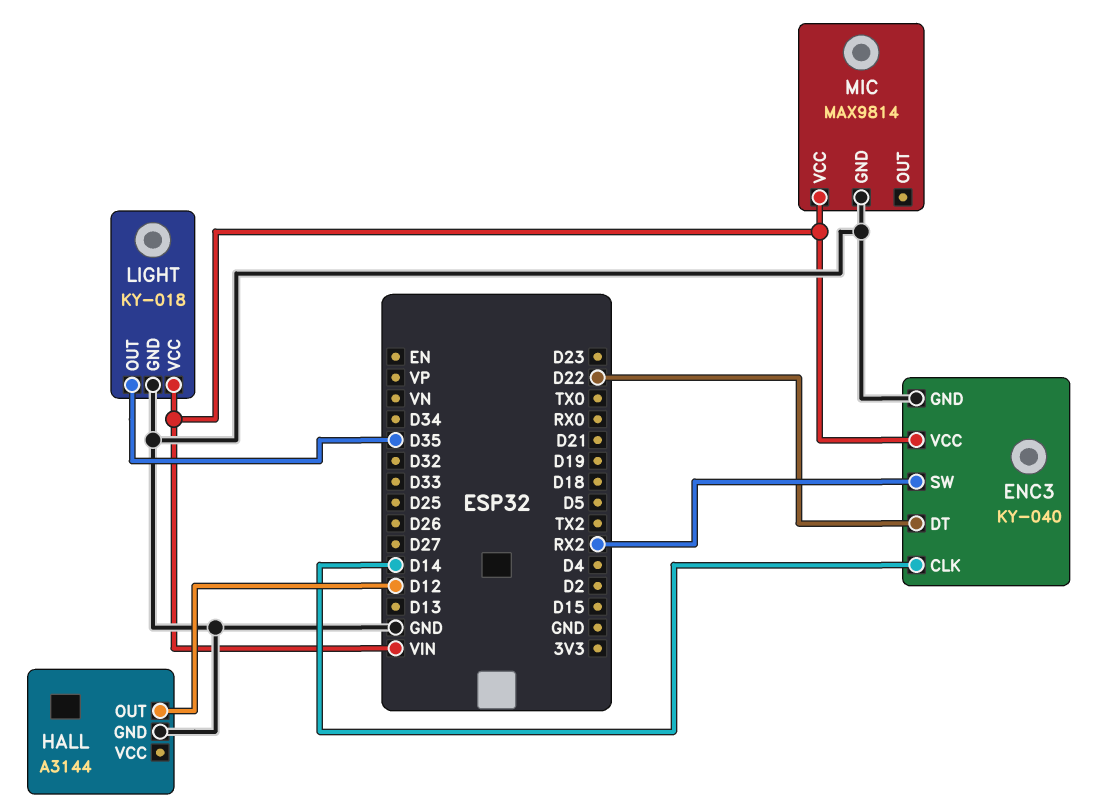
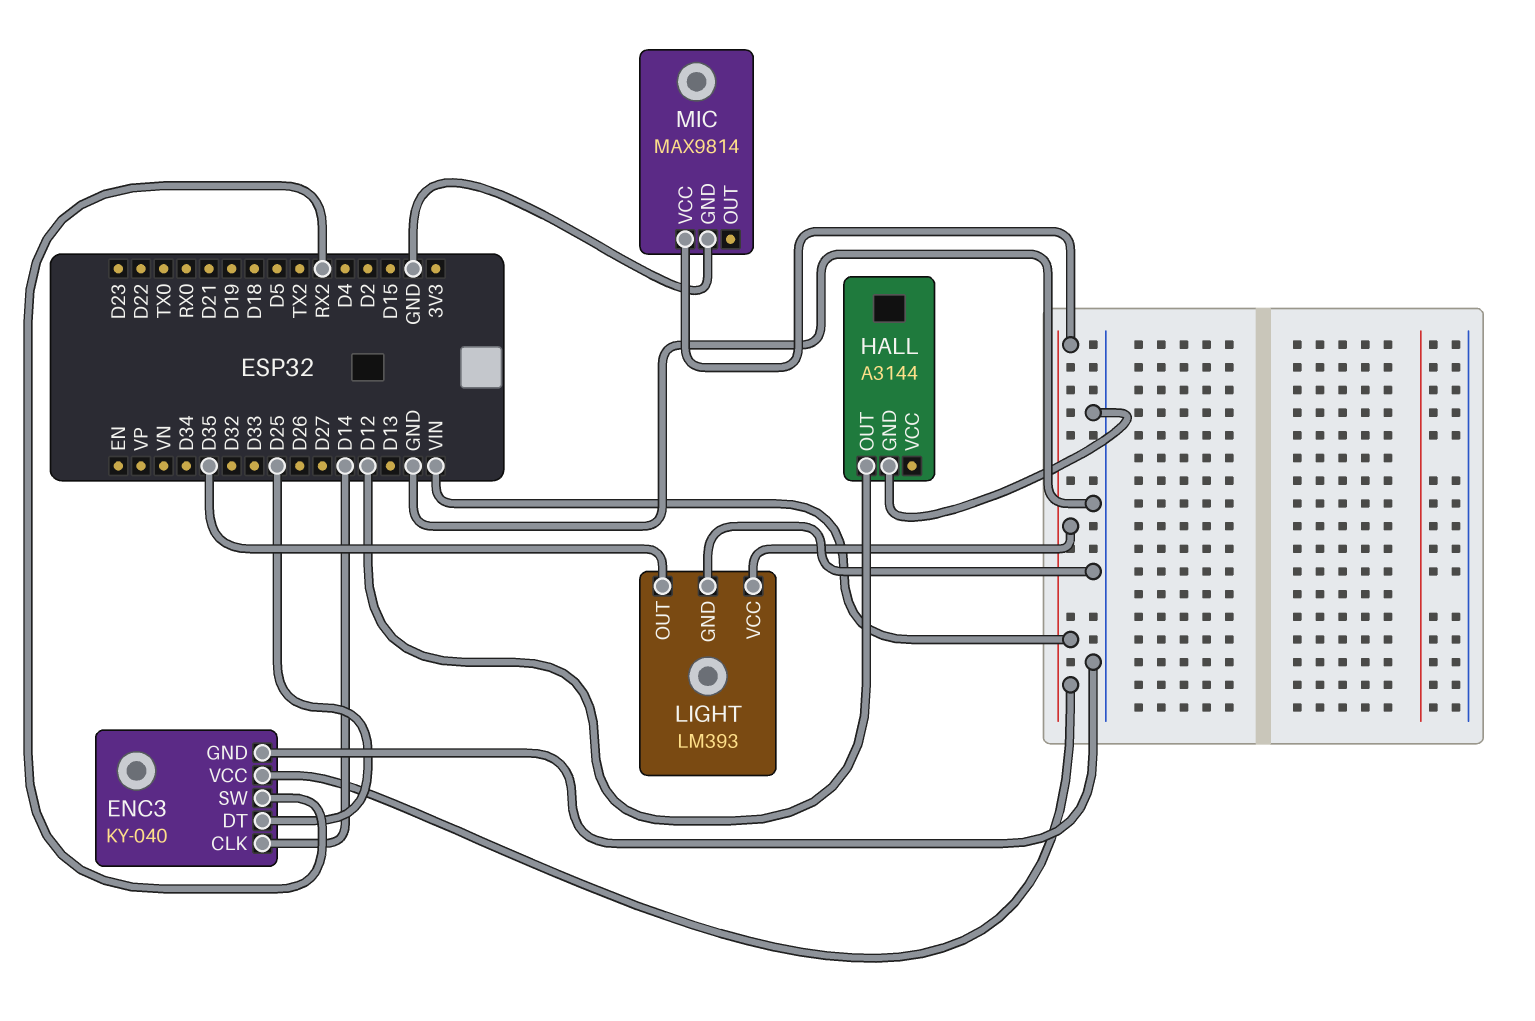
ENC3 pin DT: D22 -> D25
LIGHT: KY-018 -> LM393

